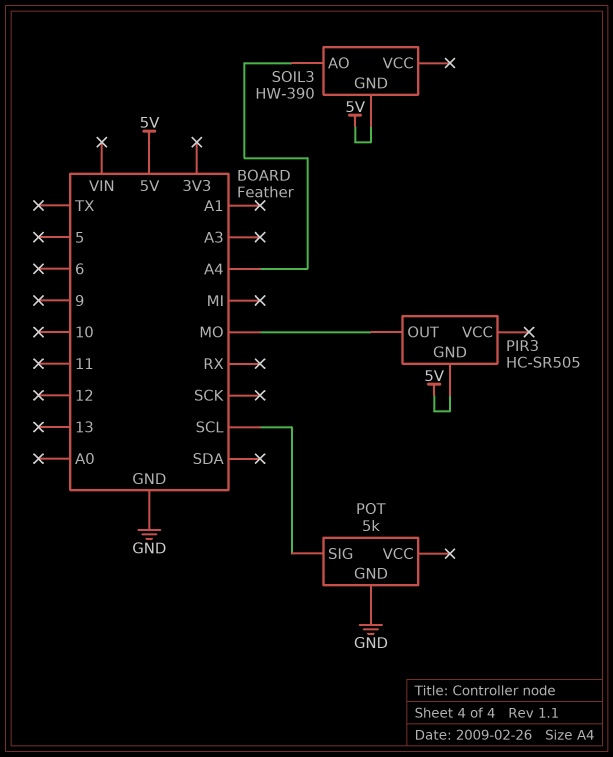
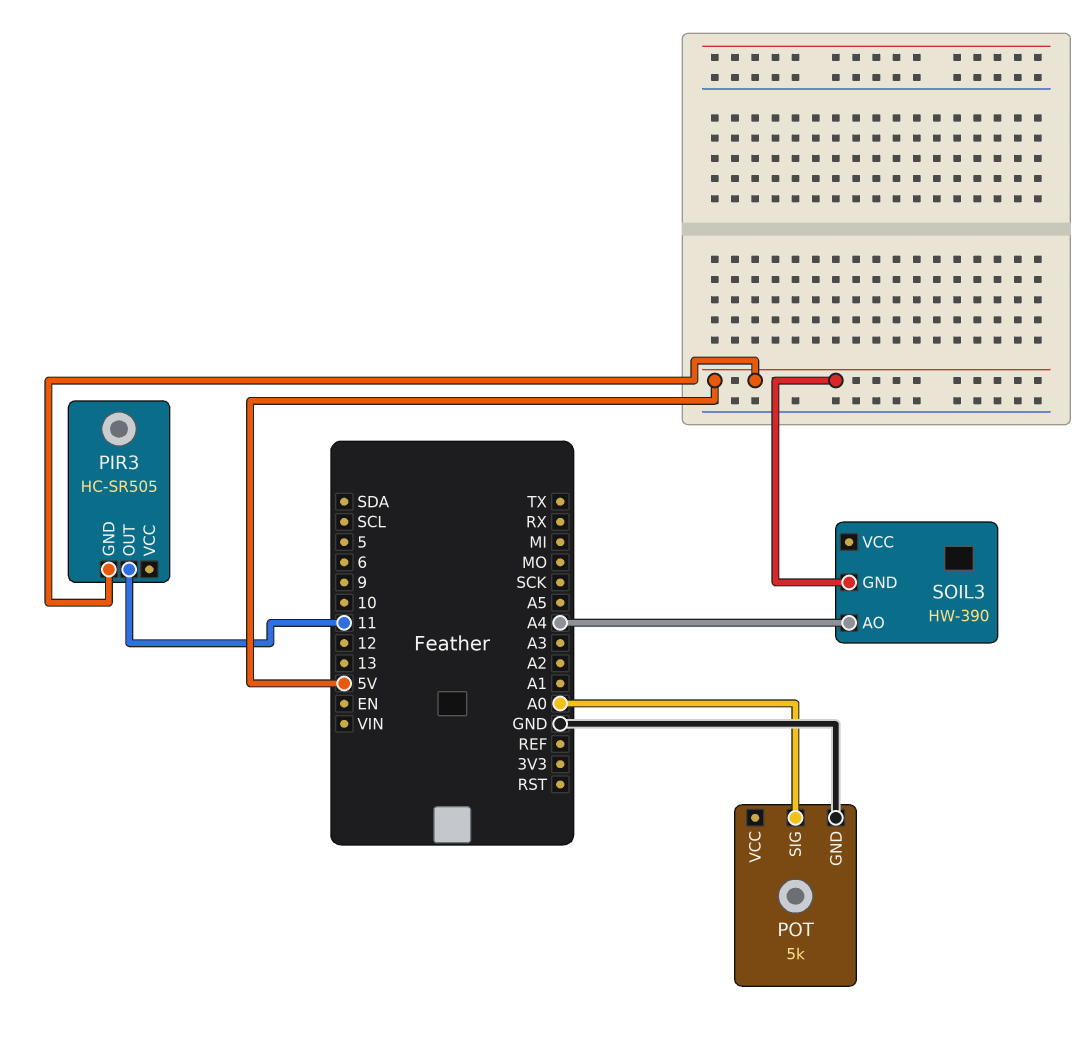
PIR3 pin OUT: MO -> 11
POT pin SIG: SCL -> A0

